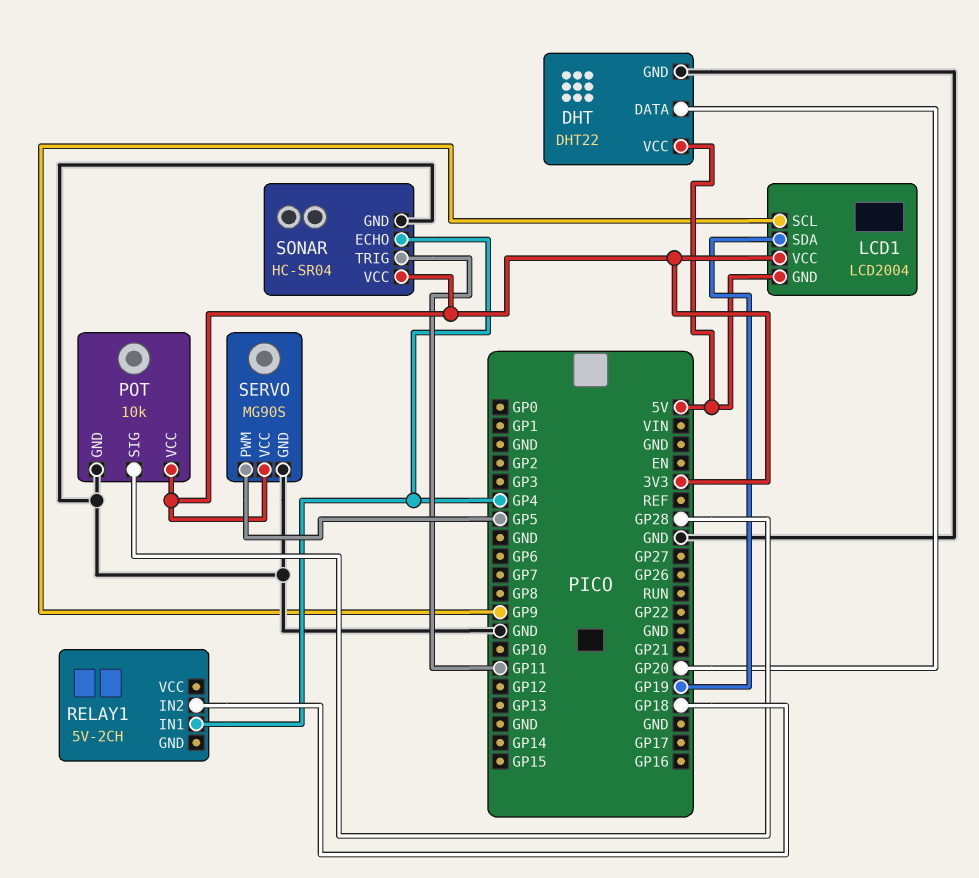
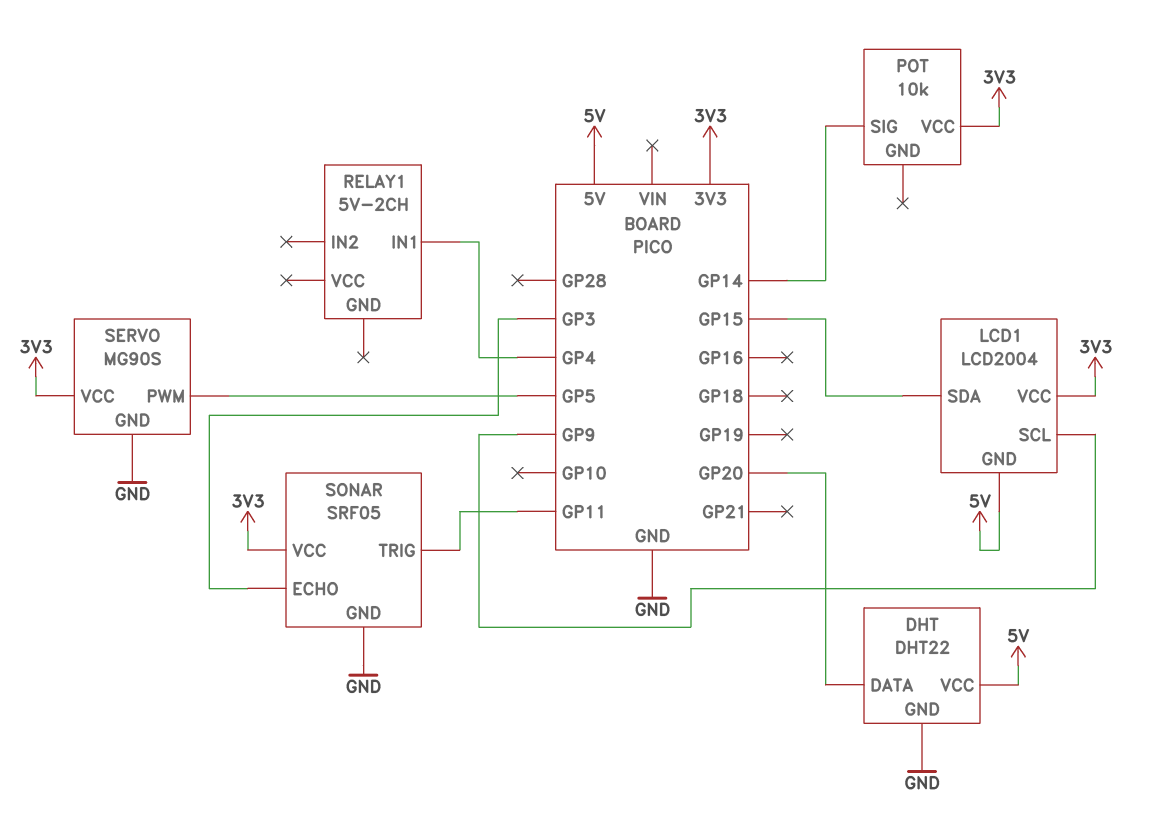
LCD1 pin SDA: GP19 -> GP15
POT pin GND: GND -> none
POT pin SIG: GP28 -> GP14
RELAY1 pin IN2: GP18 -> none
SONAR: HC-SR04 -> SRF05
SONAR pin ECHO: GP4 -> GP3

